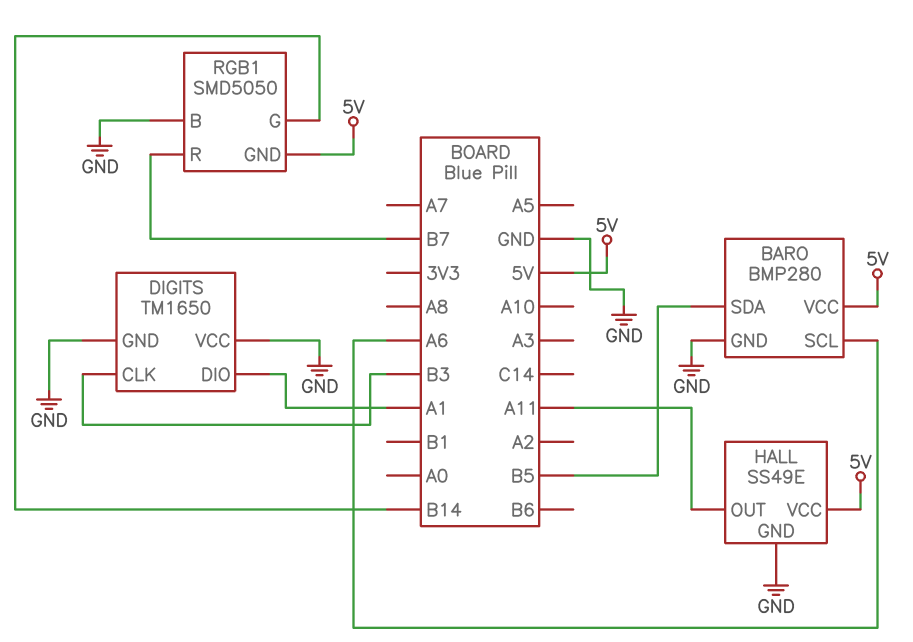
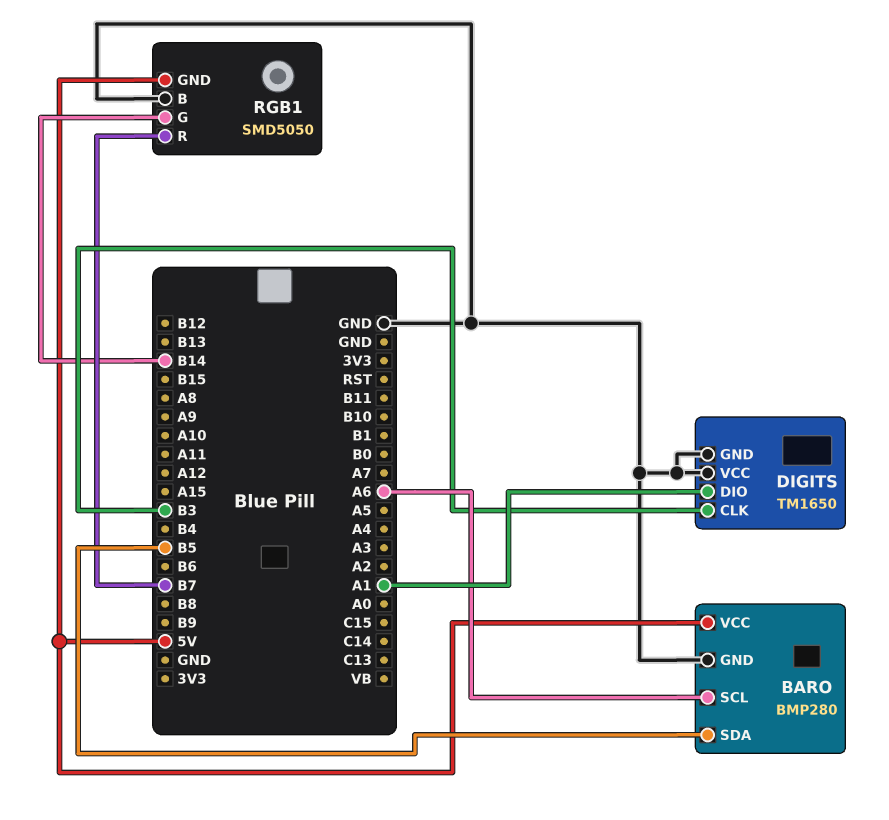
HALL: SS49E -> none
HALL pin GND: GND -> none
HALL pin OUT: A11 -> none
HALL pin VCC: 5V -> none

